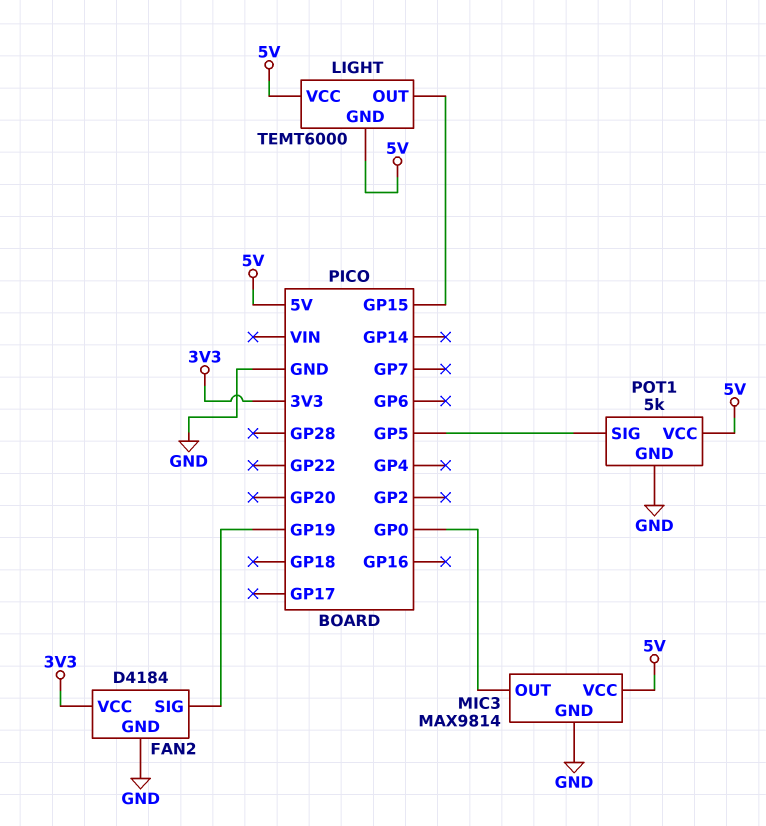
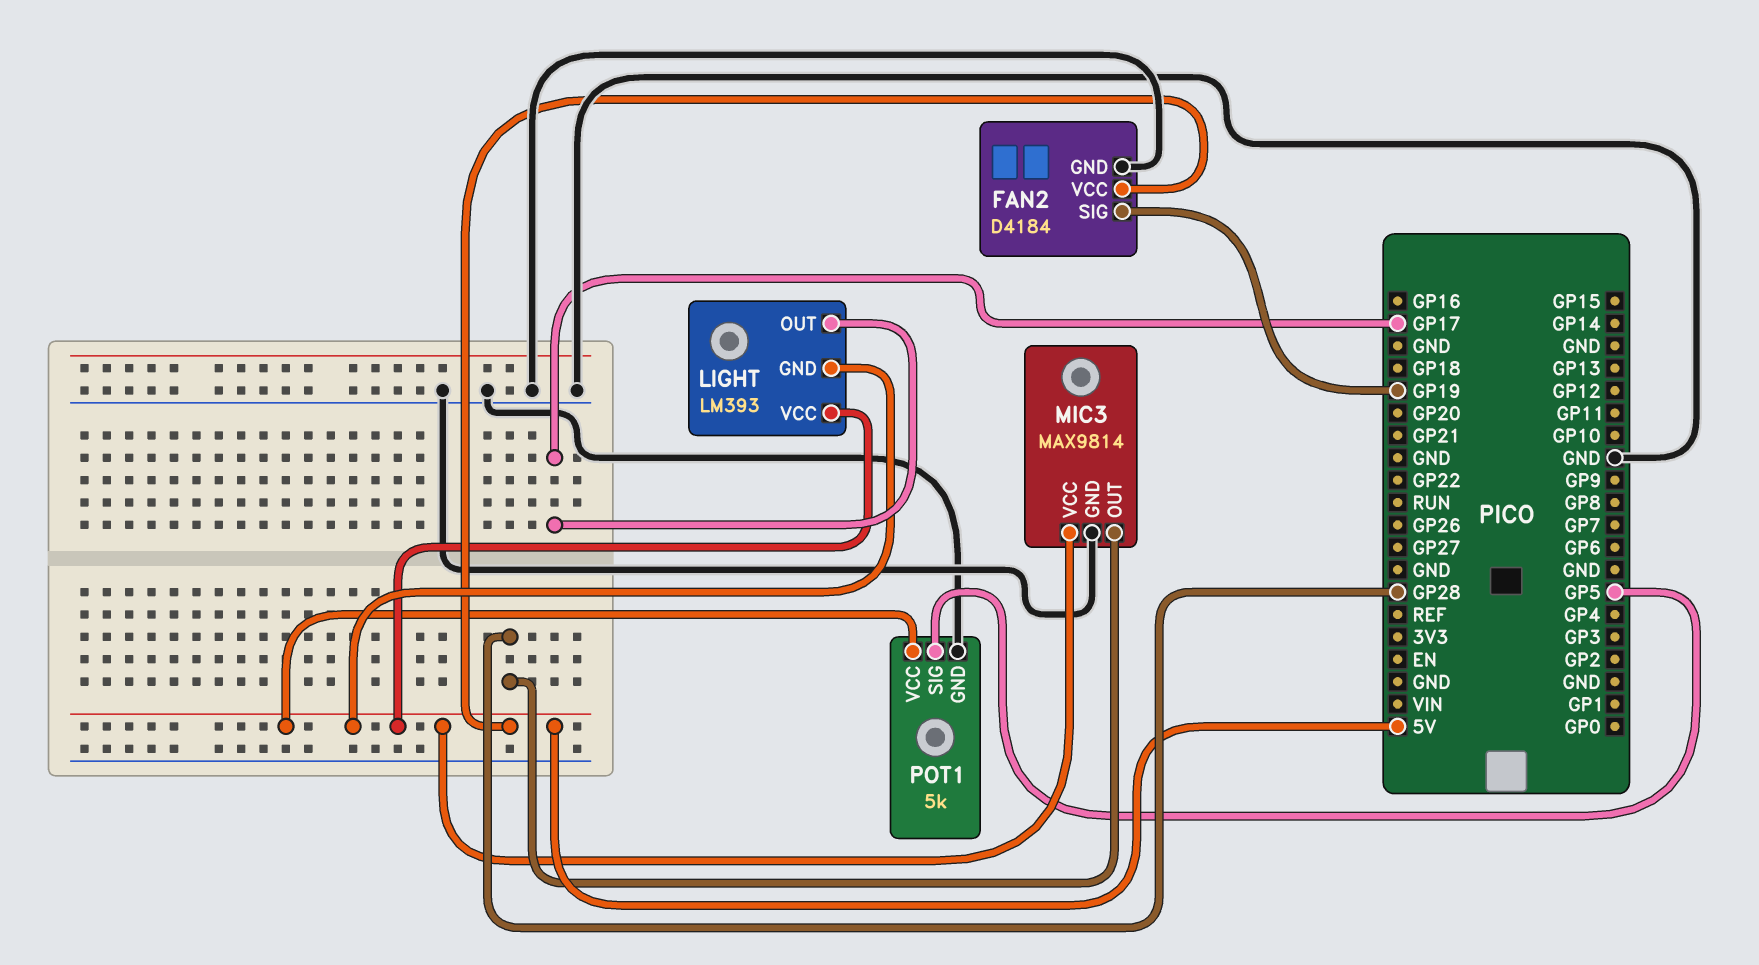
FAN2 pin VCC: 3V3 -> 5V
LIGHT: TEMT6000 -> LM393
LIGHT pin OUT: GP15 -> GP17
MIC3 pin OUT: GP0 -> GP28

